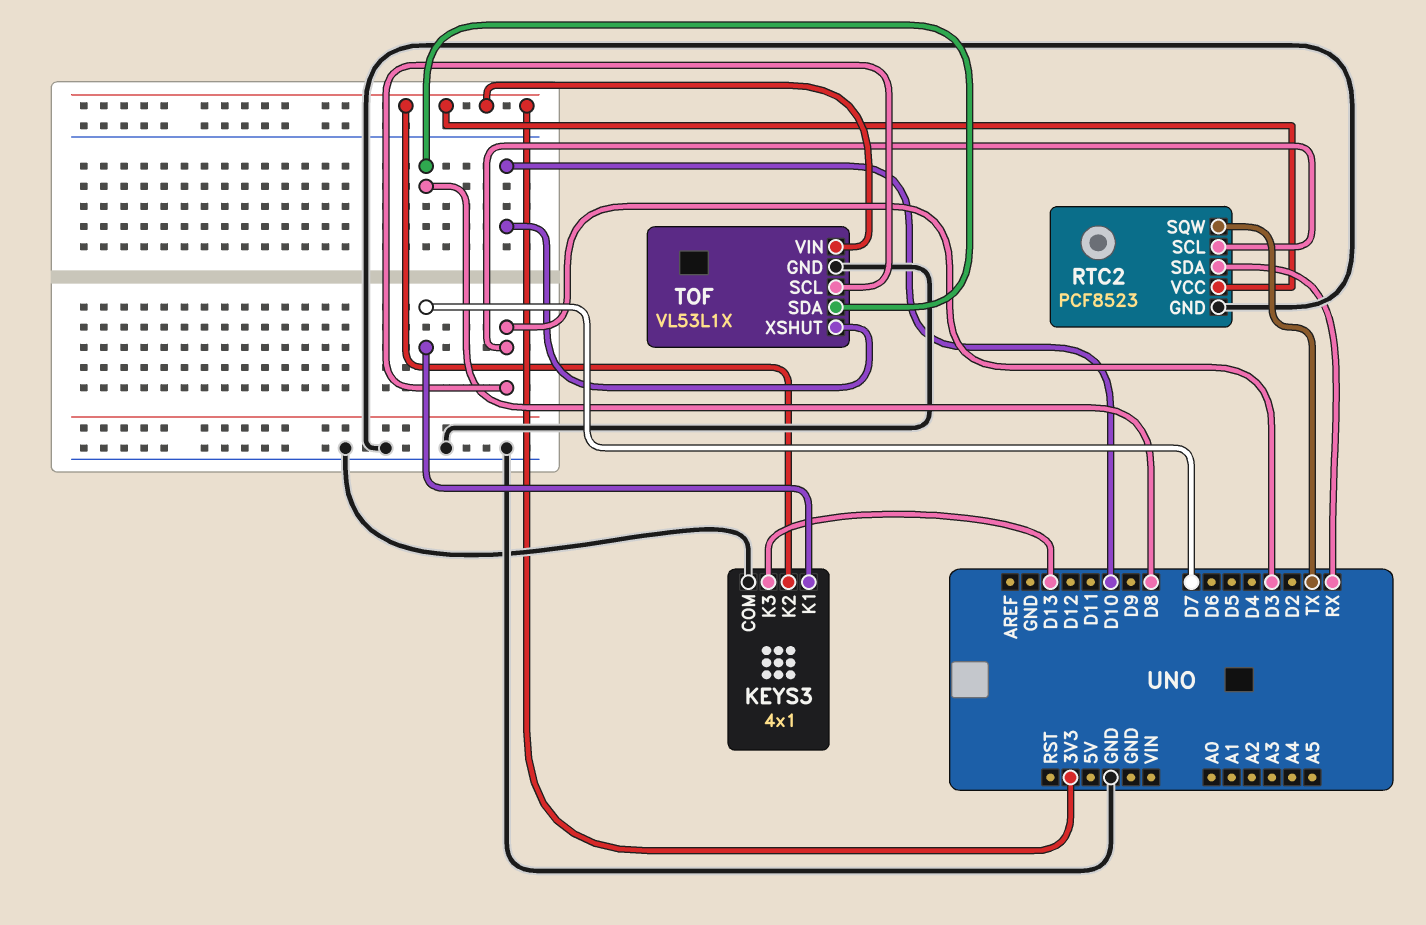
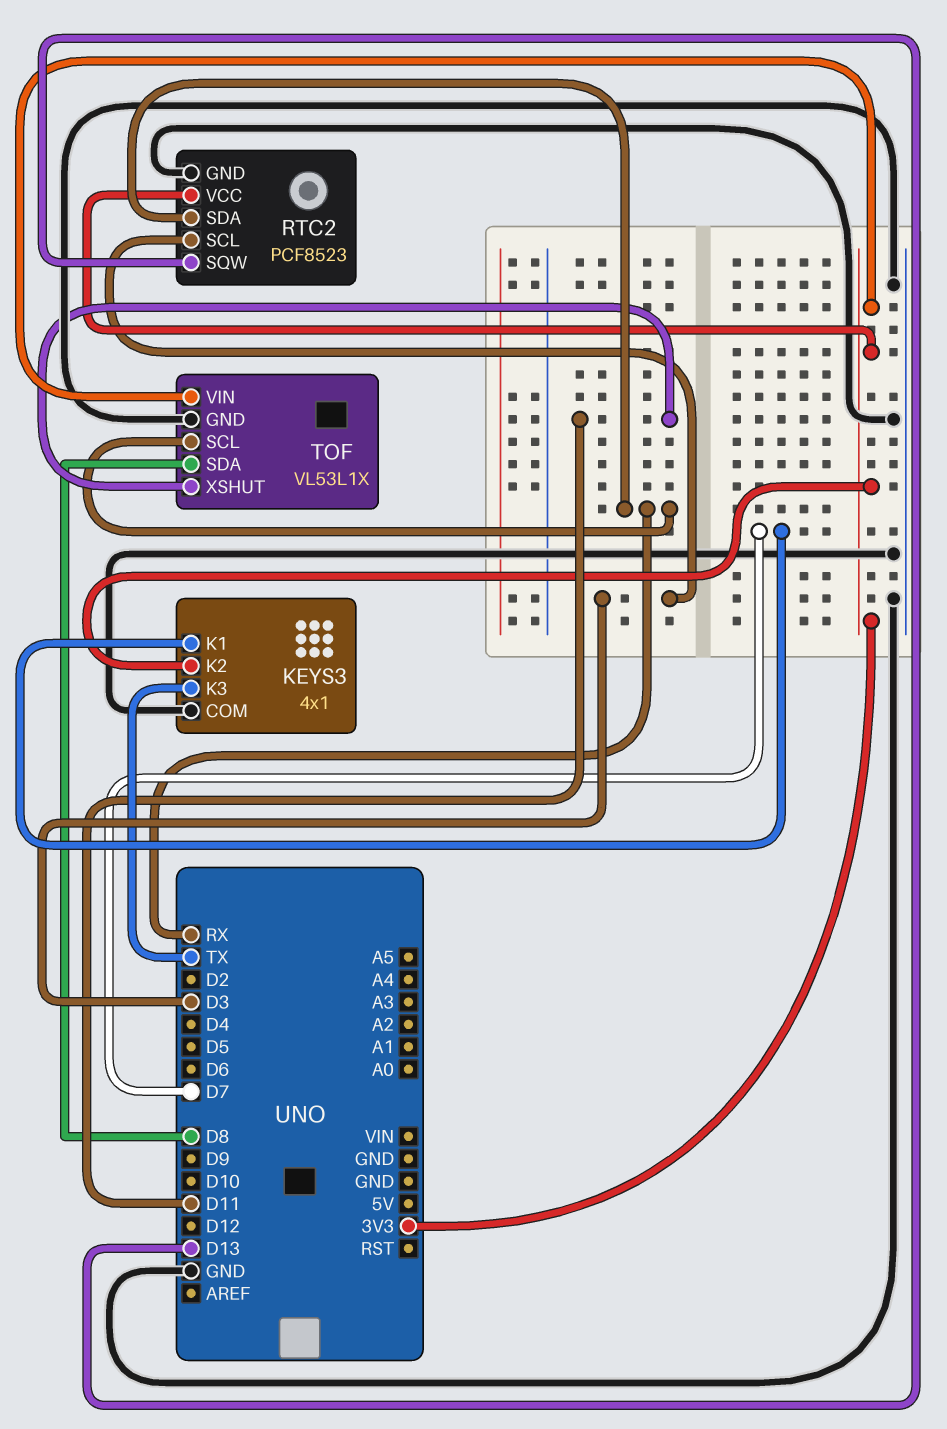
KEYS3 pin K3: D13 -> TX
RTC2 pin SQW: TX -> D13
TOF pin SCL: D3 -> RX
TOF pin XSHUT: D10 -> D11

